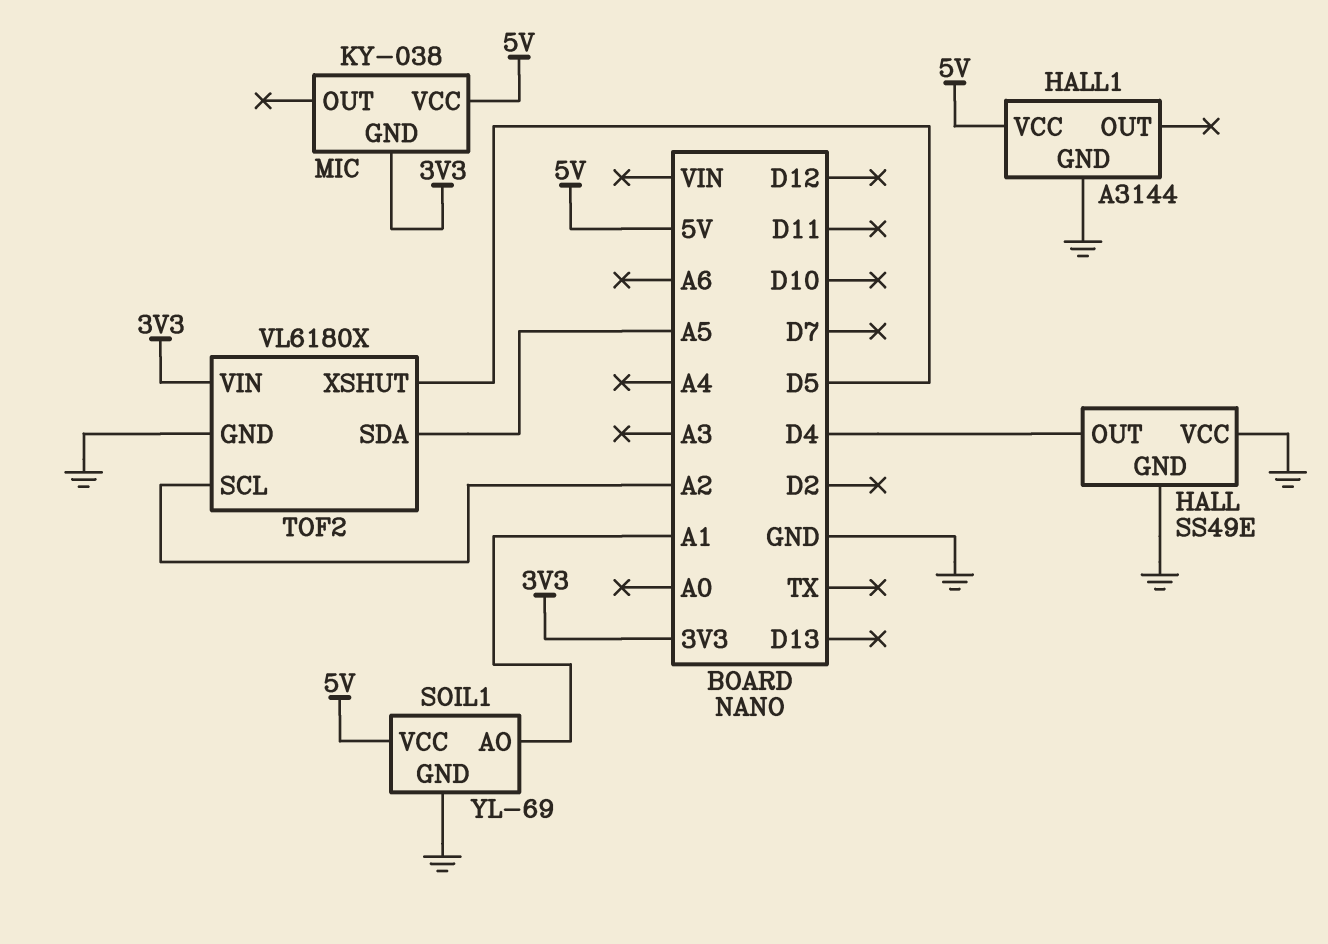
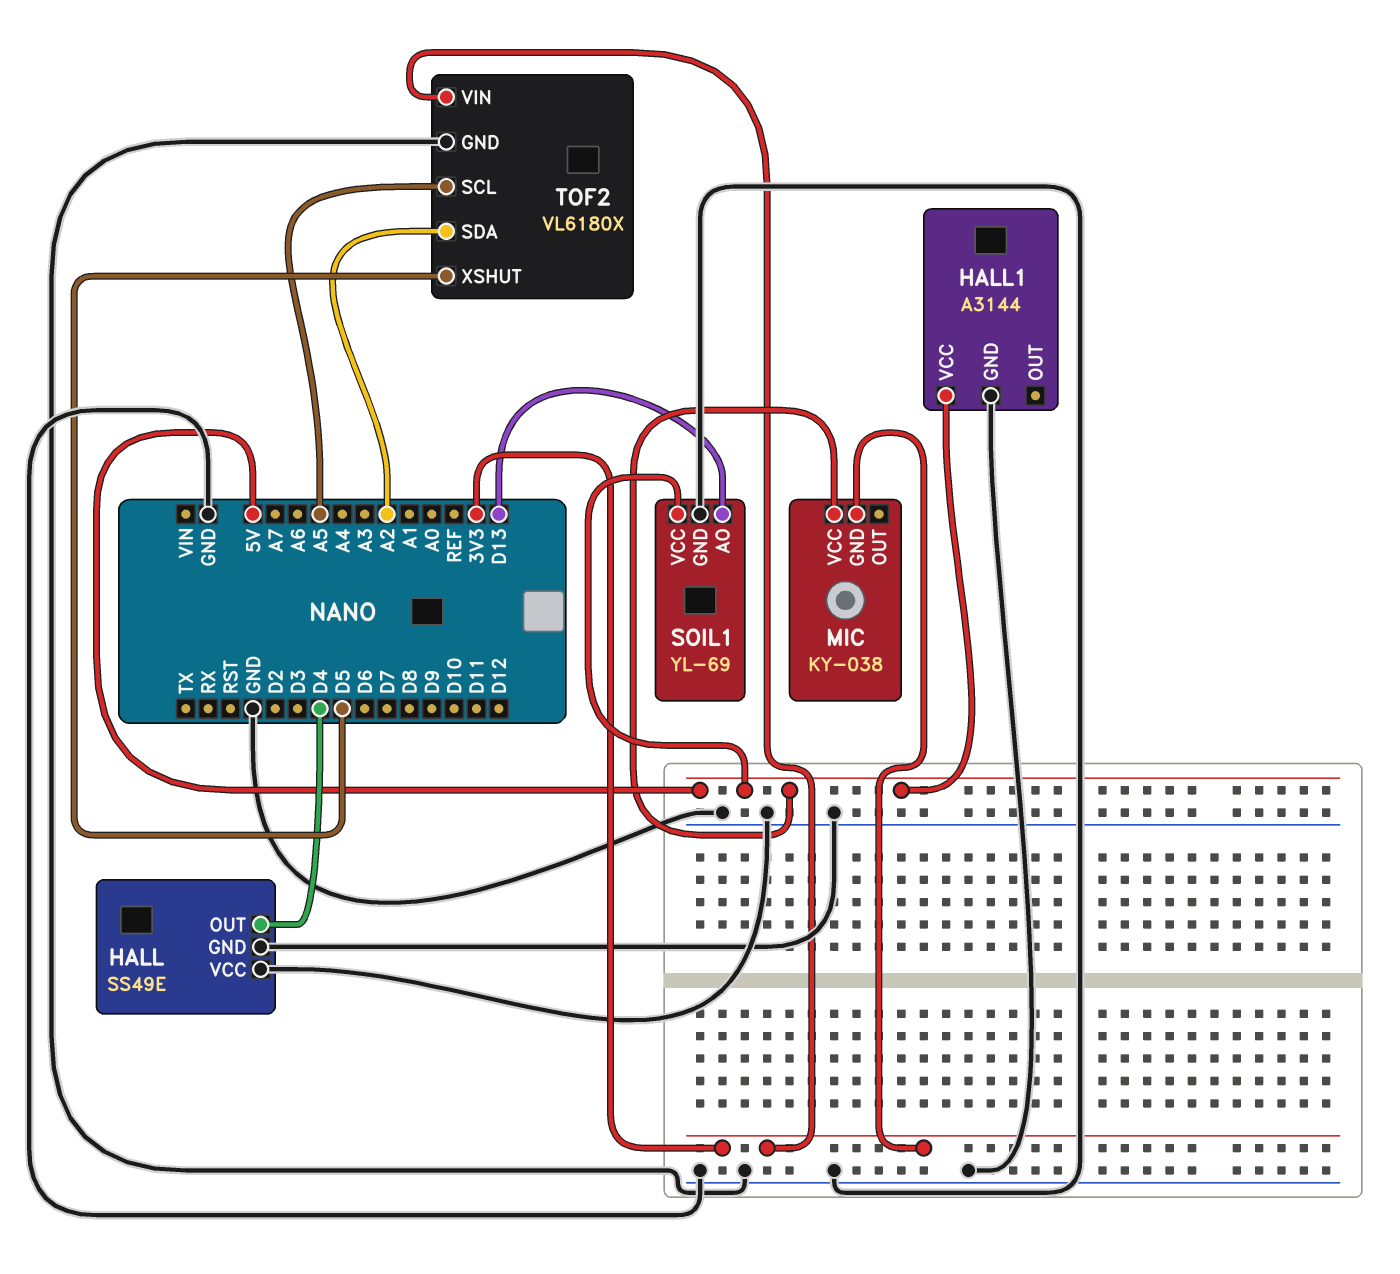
SOIL1 pin AO: A1 -> D13
TOF2 pin SCL: A2 -> A5
TOF2 pin SDA: A5 -> A2

